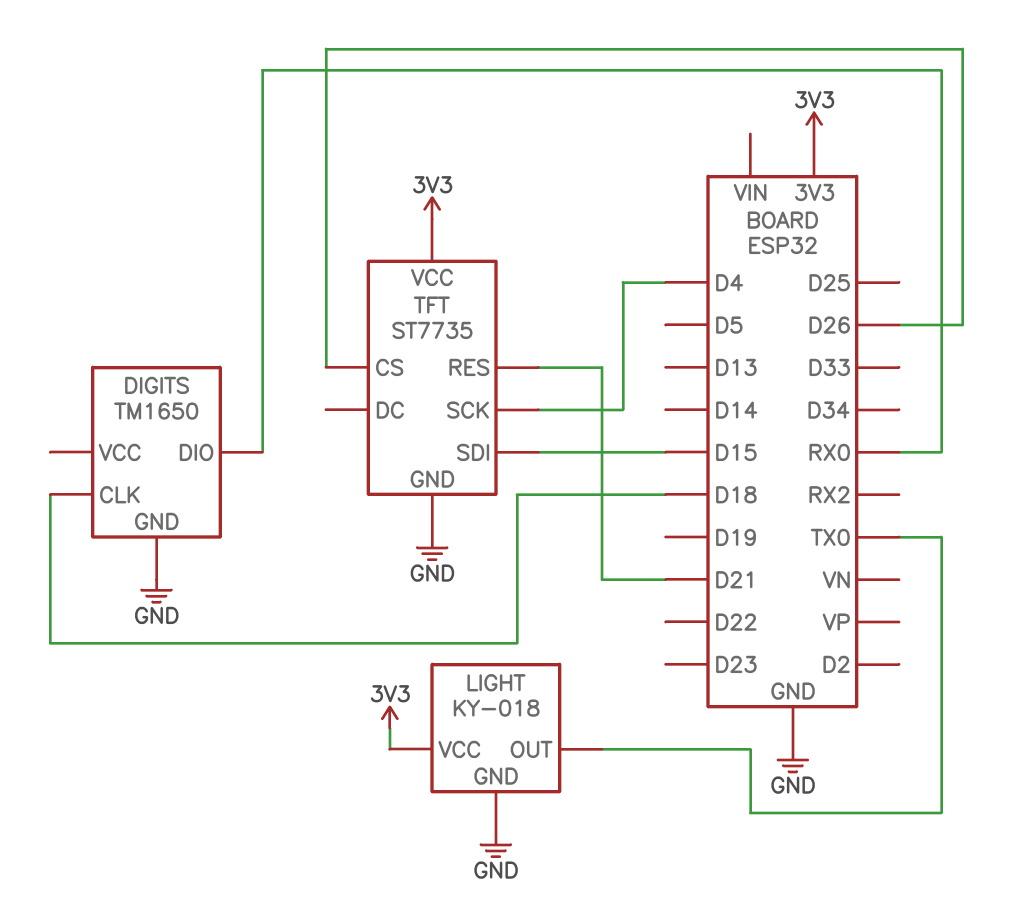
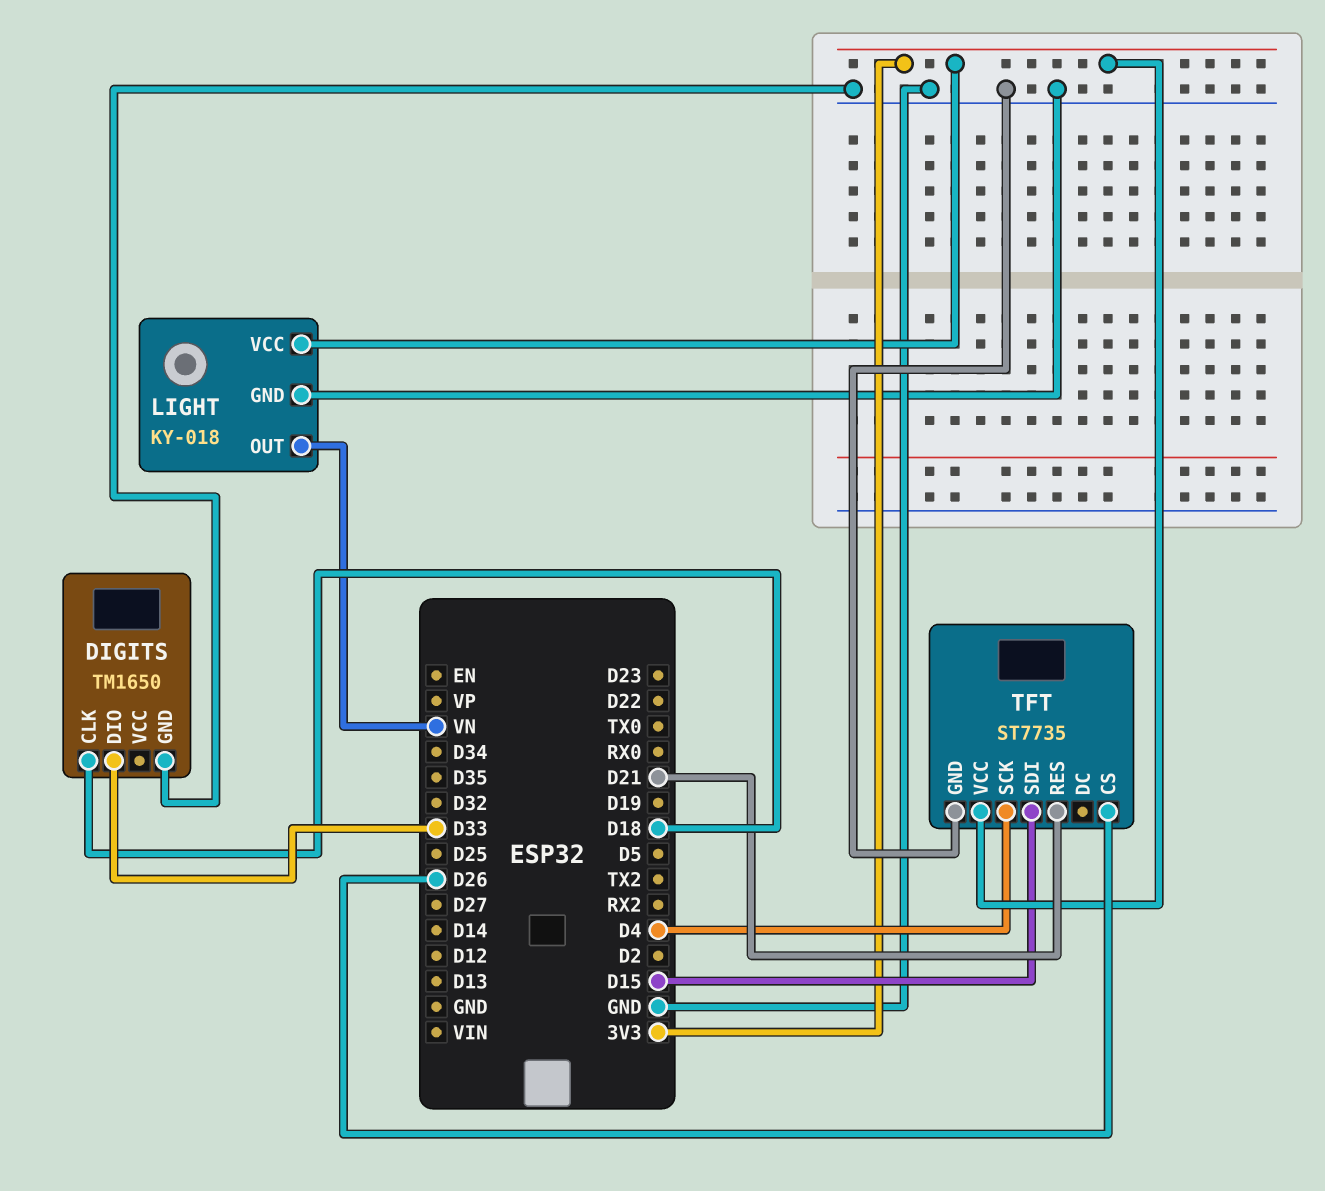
DIGITS pin DIO: RX0 -> D33
LIGHT pin OUT: TX0 -> VN

